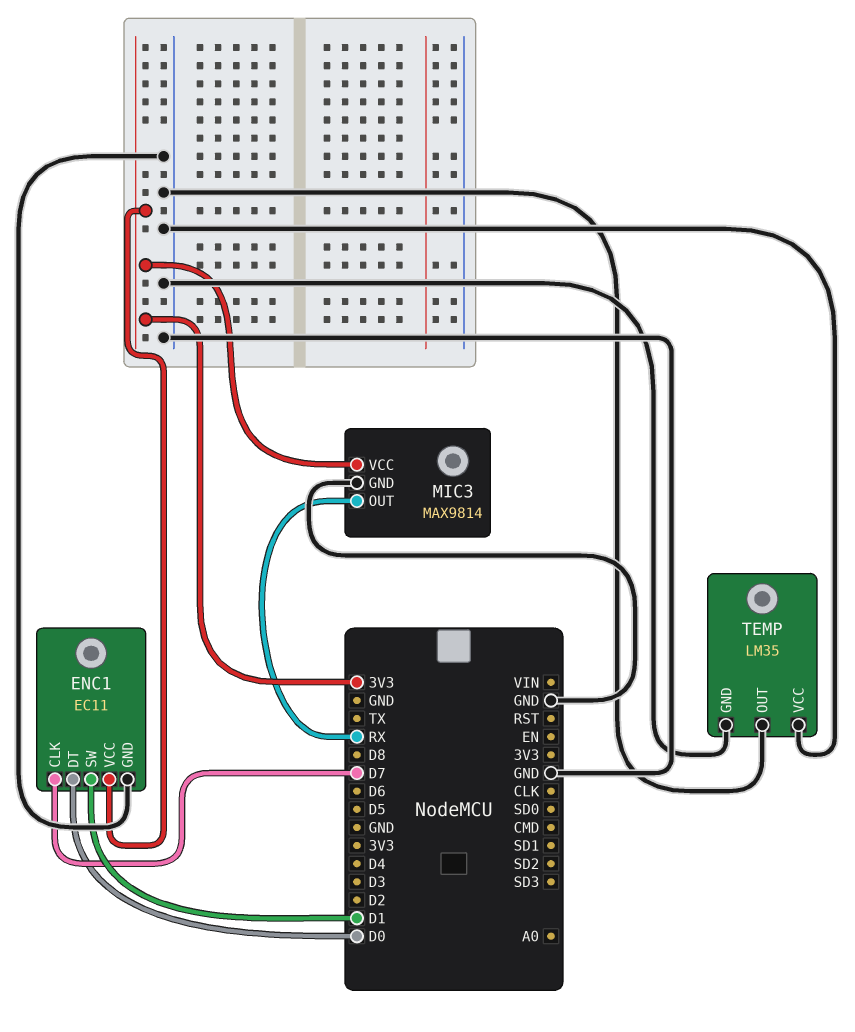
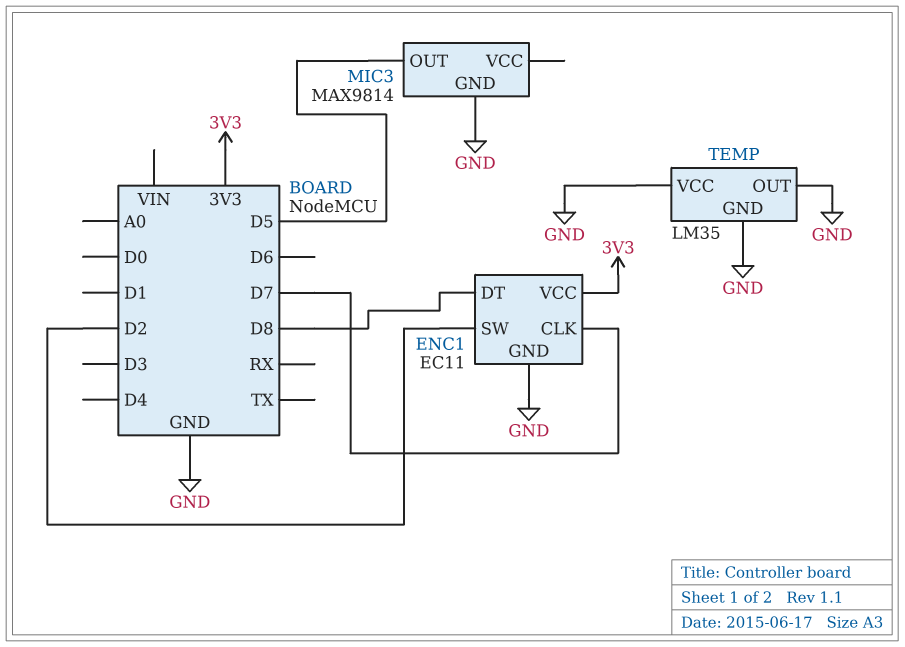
ENC1 pin DT: D0 -> D8
ENC1 pin SW: D1 -> D2
MIC3 pin OUT: RX -> D5
MIC3 pin VCC: 3V3 -> none

